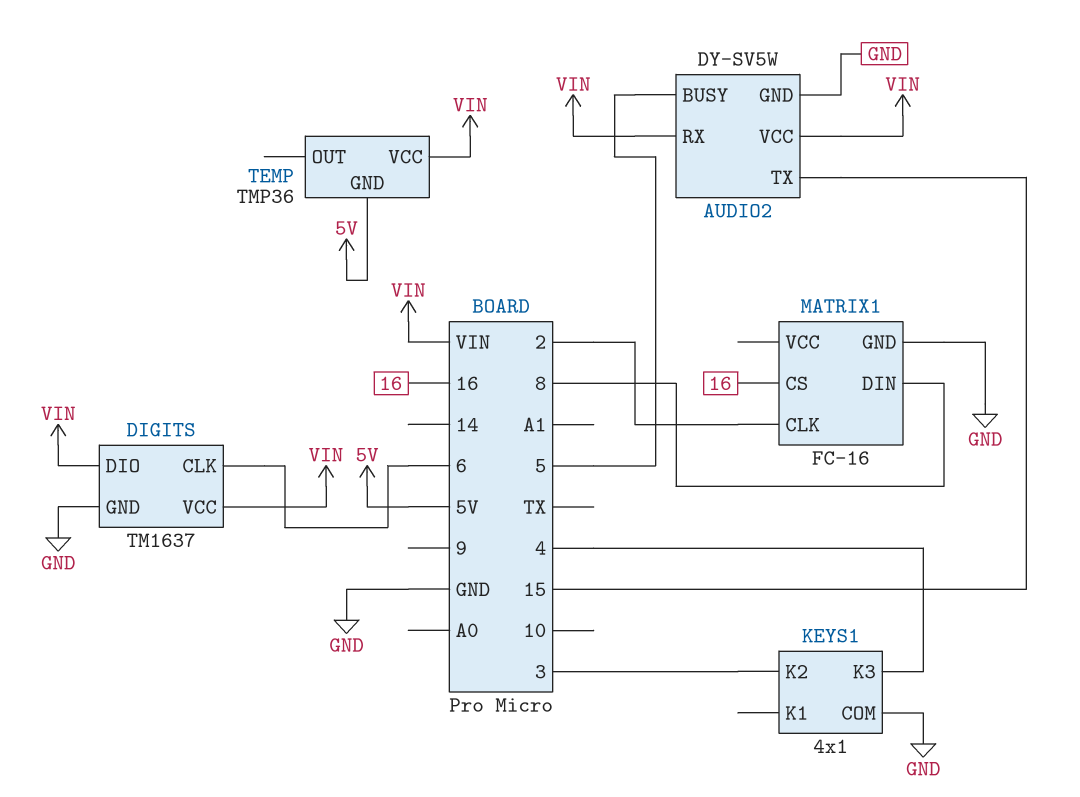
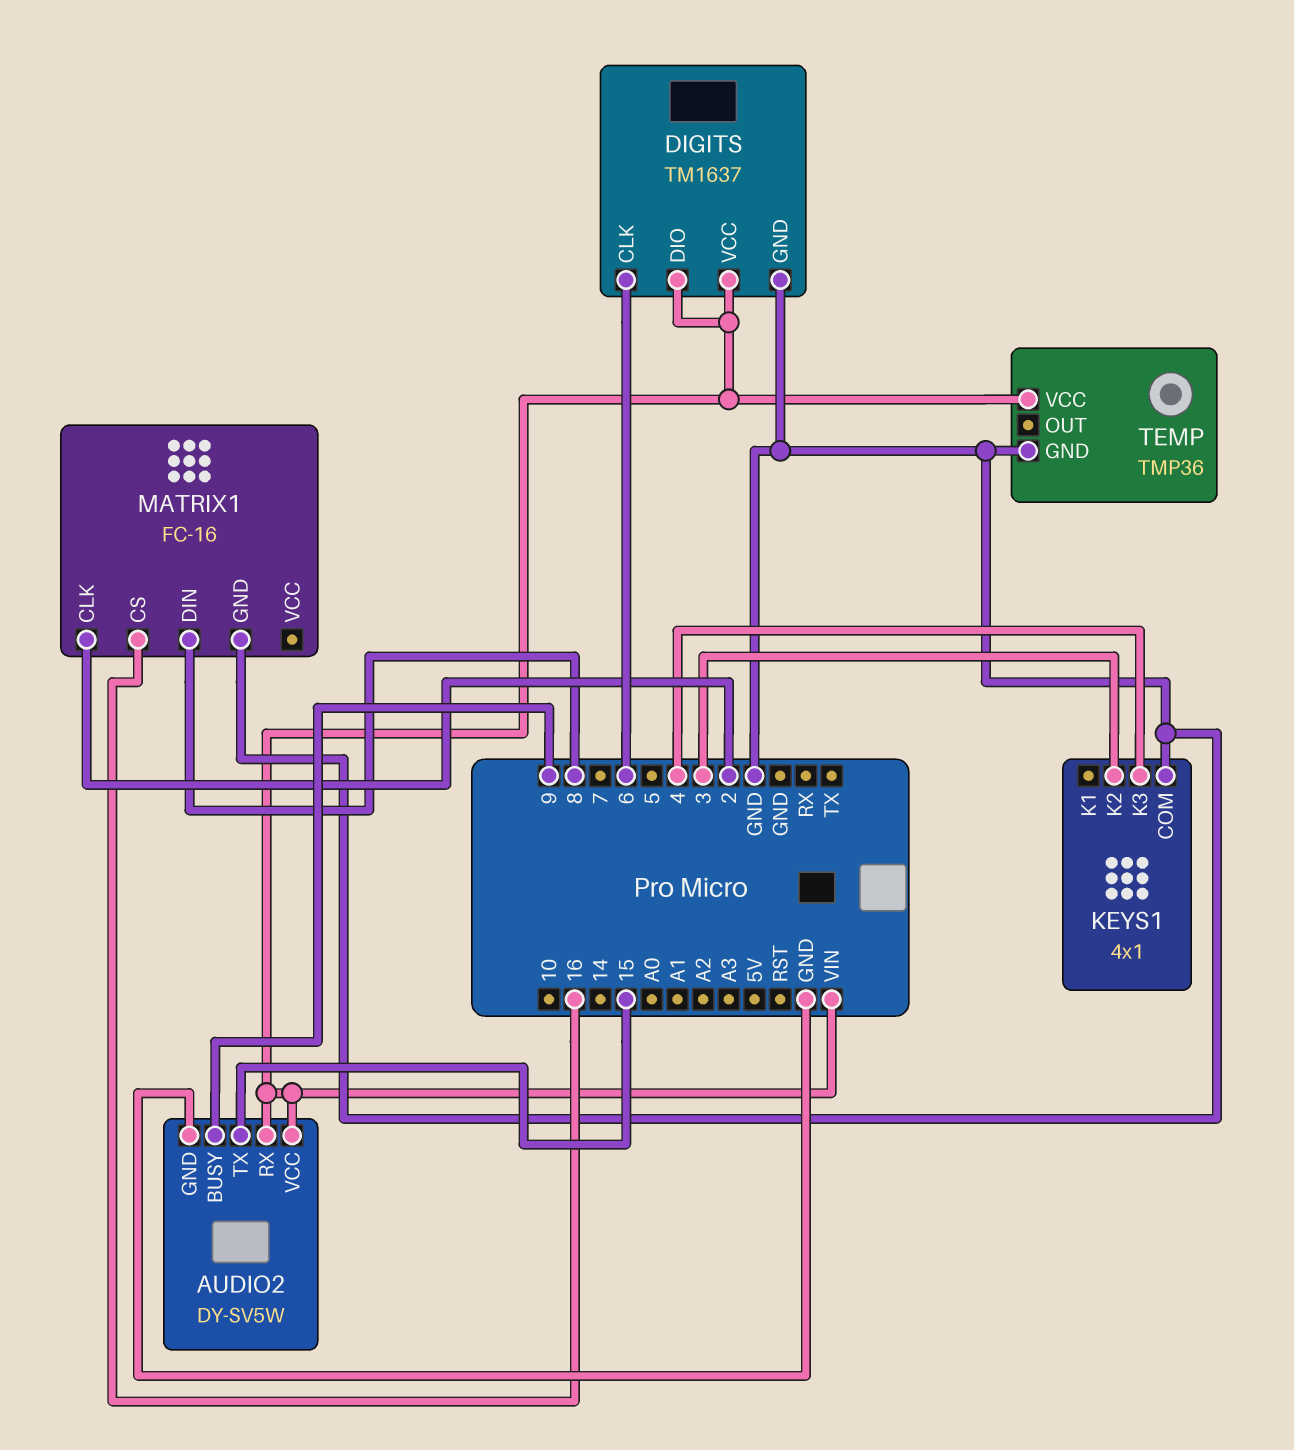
AUDIO2 pin BUSY: 5 -> 9
TEMP pin GND: 5V -> GND

